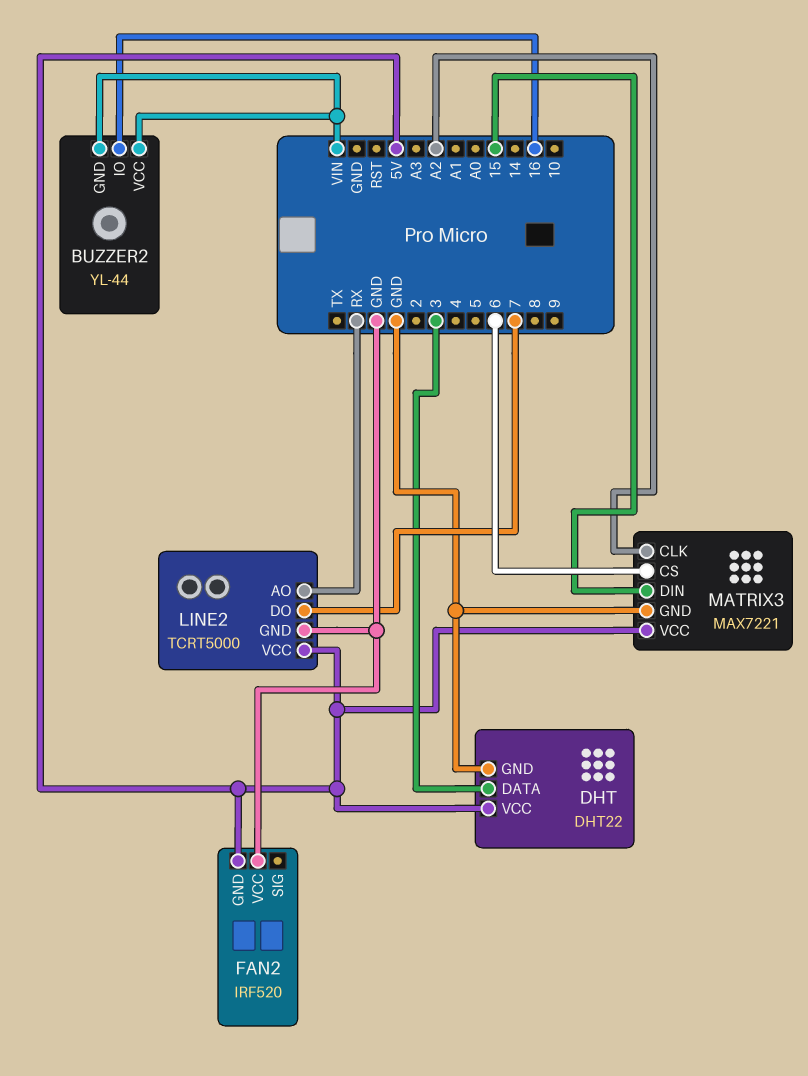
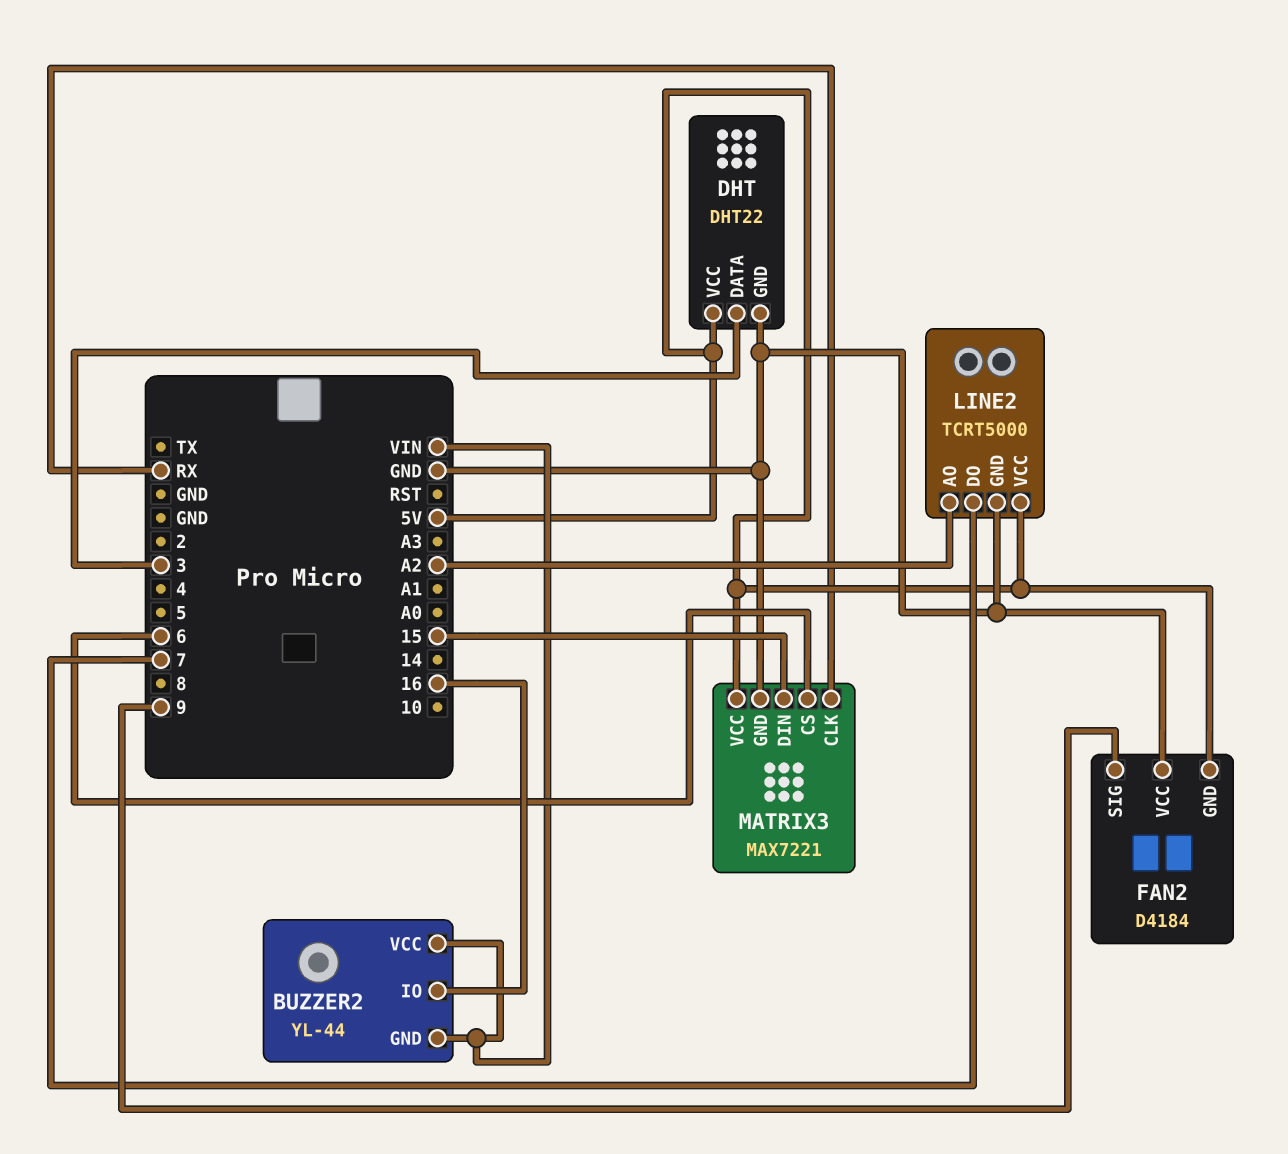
FAN2: IRF520 -> D4184
FAN2 pin SIG: none -> 9
LINE2 pin AO: RX -> A2
MATRIX3 pin CLK: A2 -> RX

